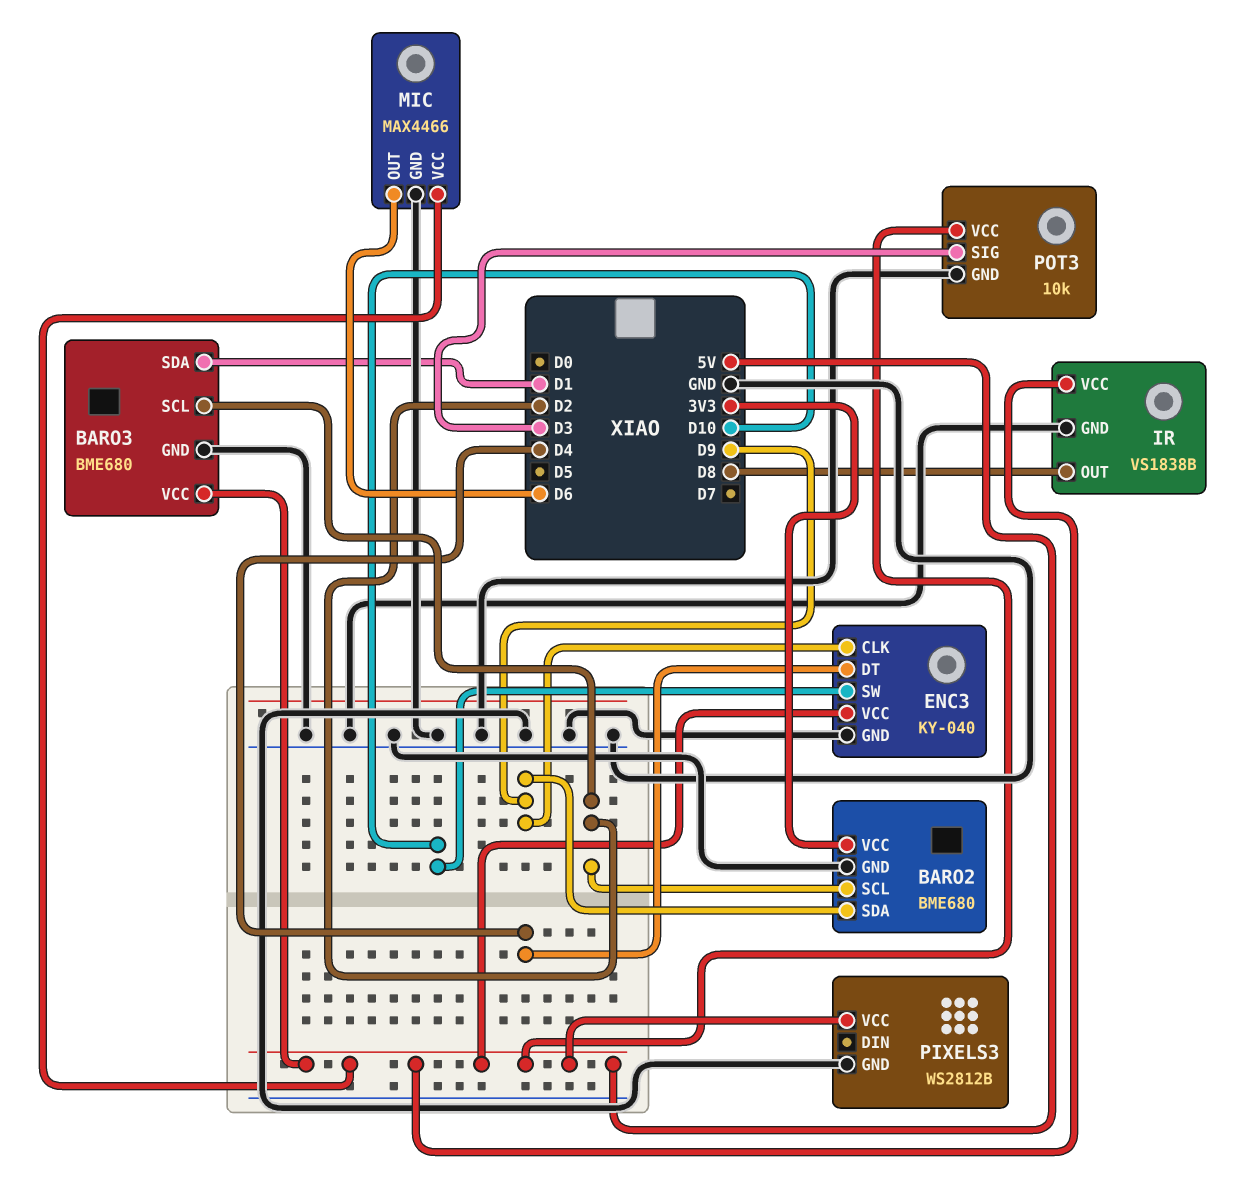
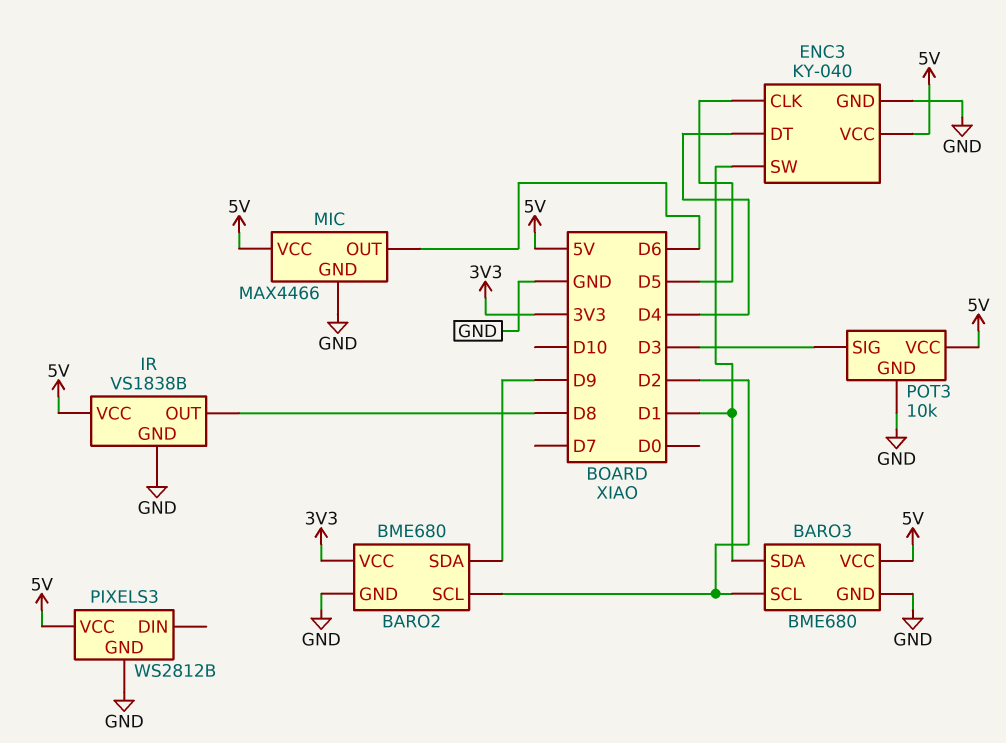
ENC3 pin CLK: D9 -> D5
ENC3 pin SW: D10 -> D1

